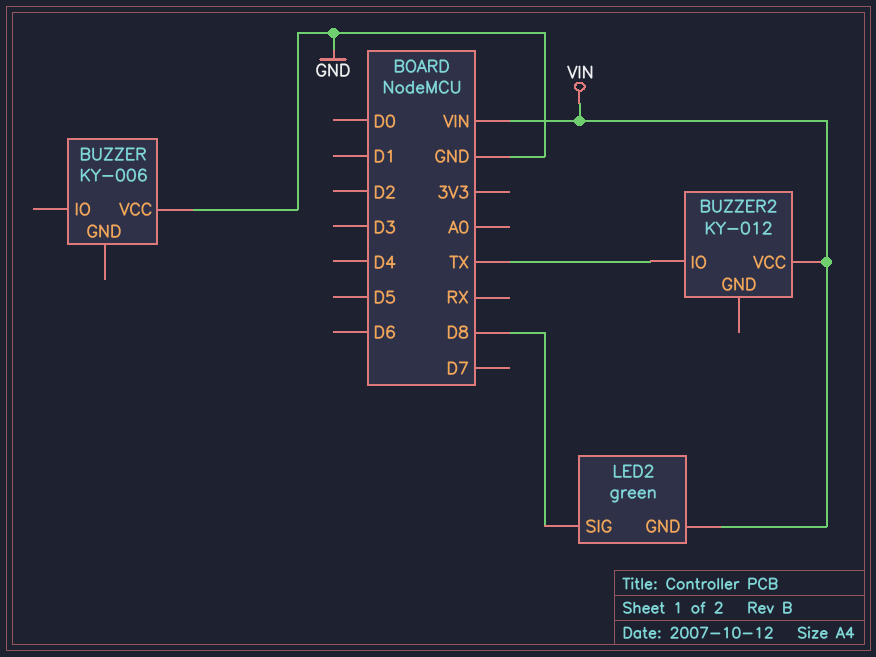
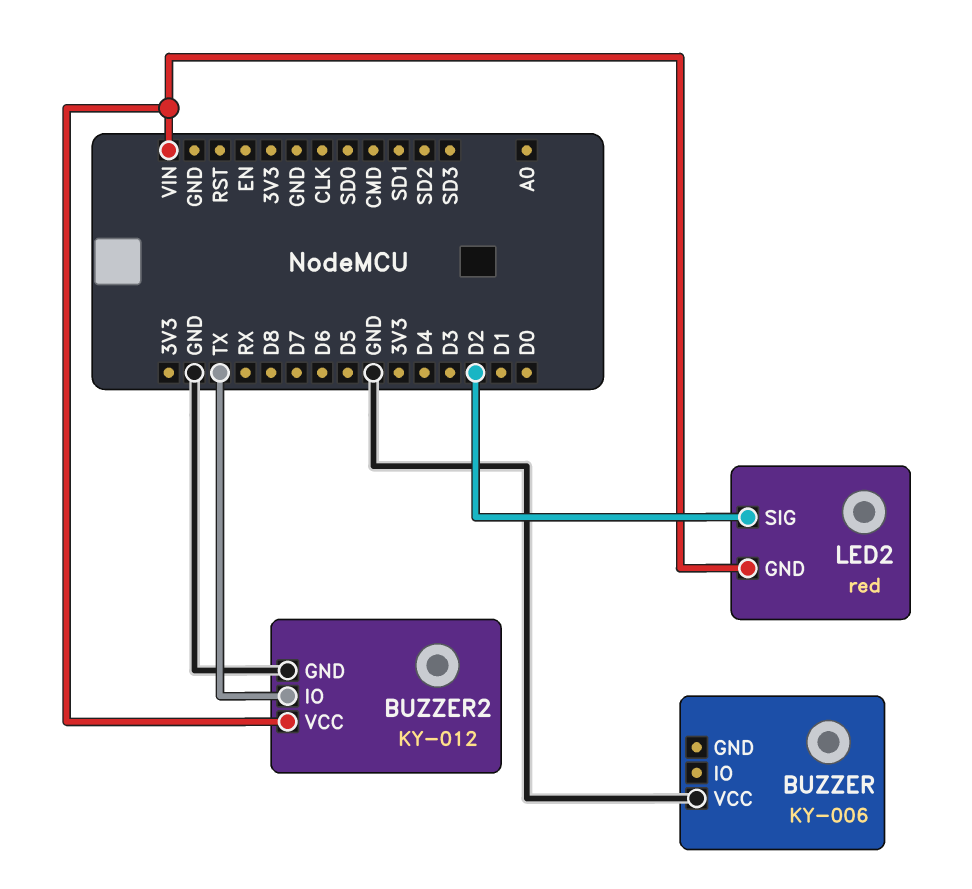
BUZZER2 pin GND: none -> GND
LED2: green -> red
LED2 pin SIG: D8 -> D2

